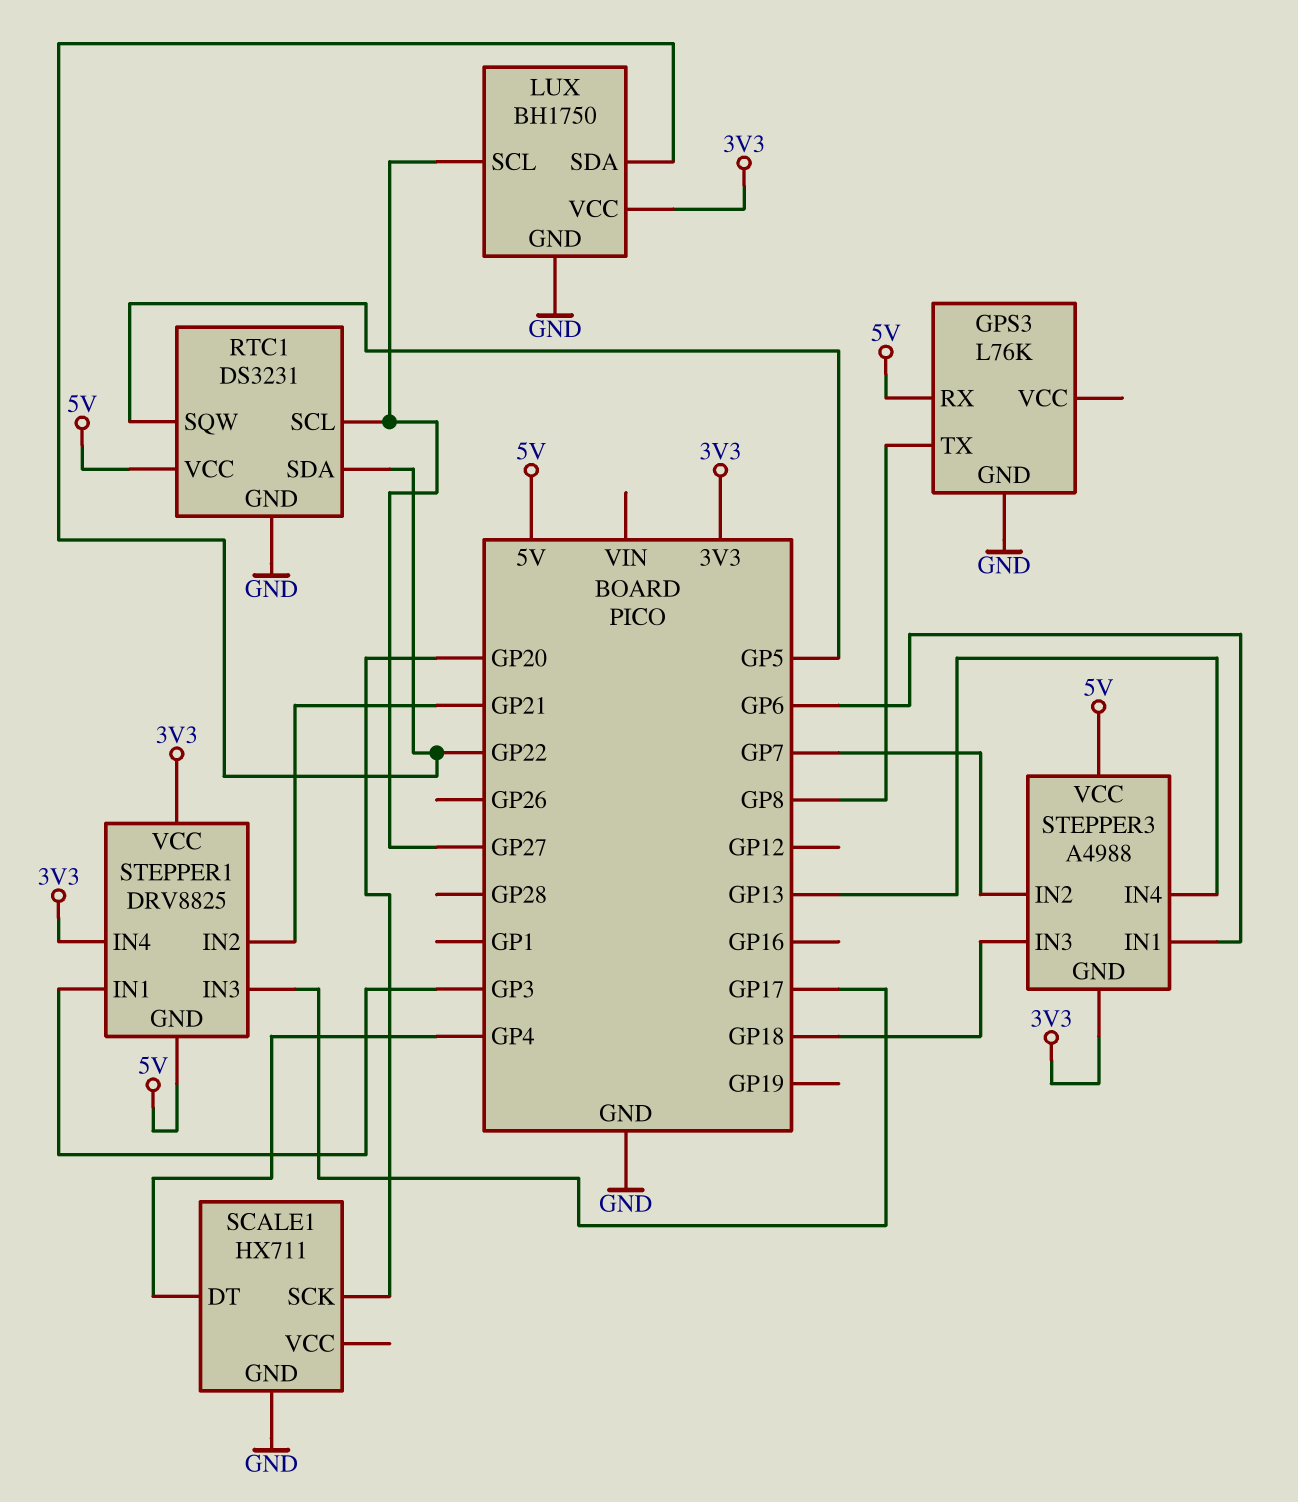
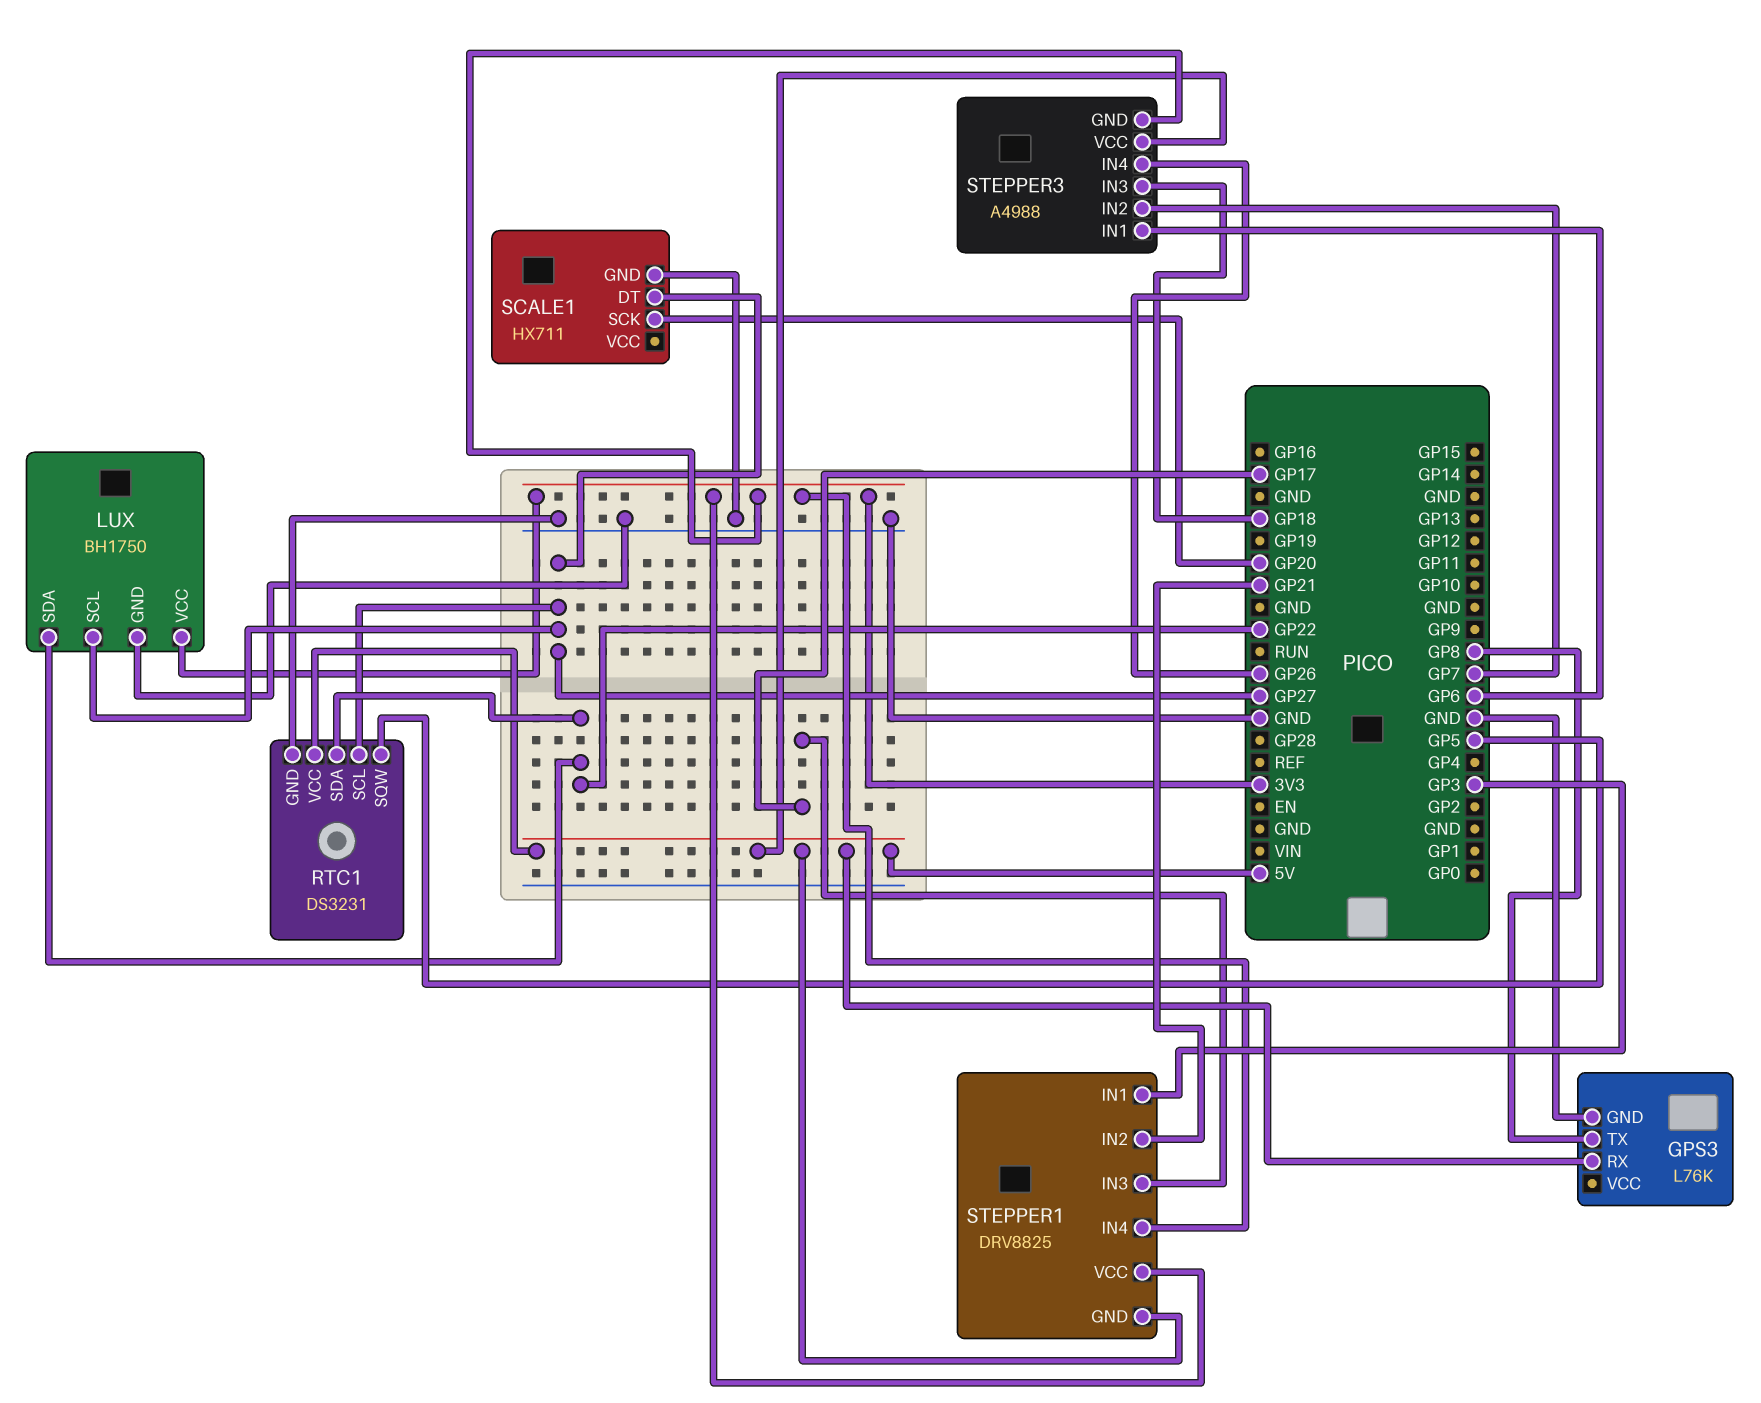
SCALE1 pin DT: GP4 -> GP27
STEPPER3 pin IN4: GP13 -> GP26

